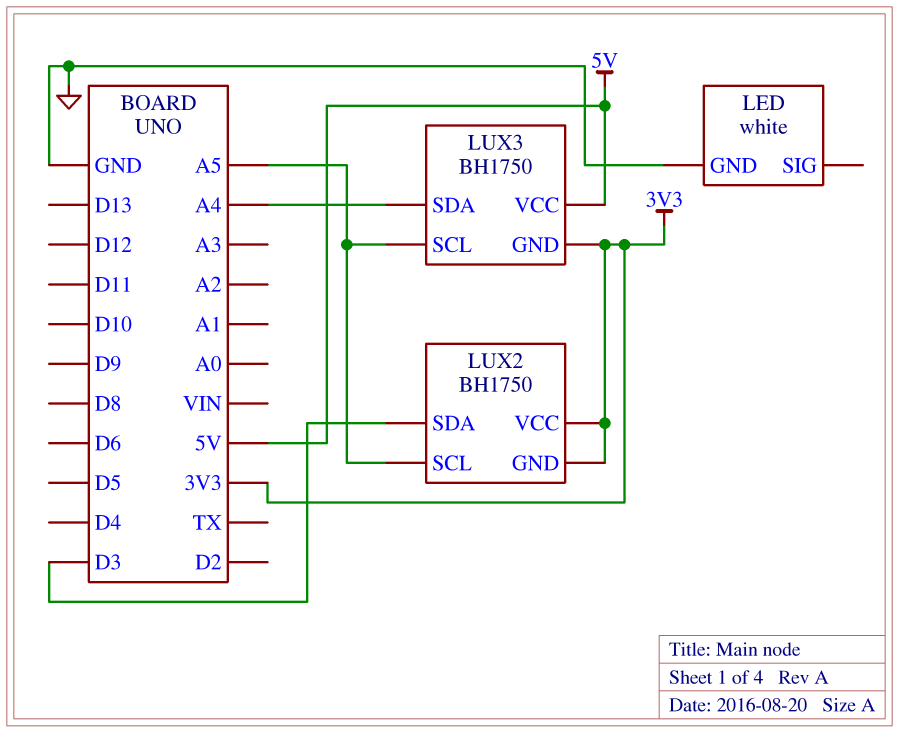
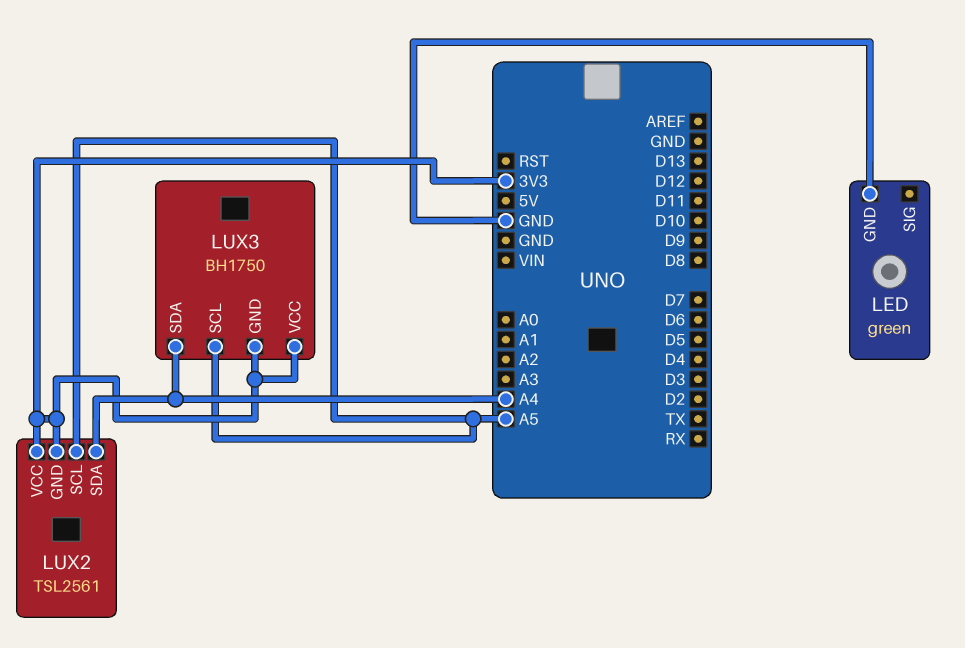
LED: white -> green
LUX2: BH1750 -> TSL2561
LUX2 pin SDA: D3 -> A4
LUX3 pin VCC: 5V -> 3V3

